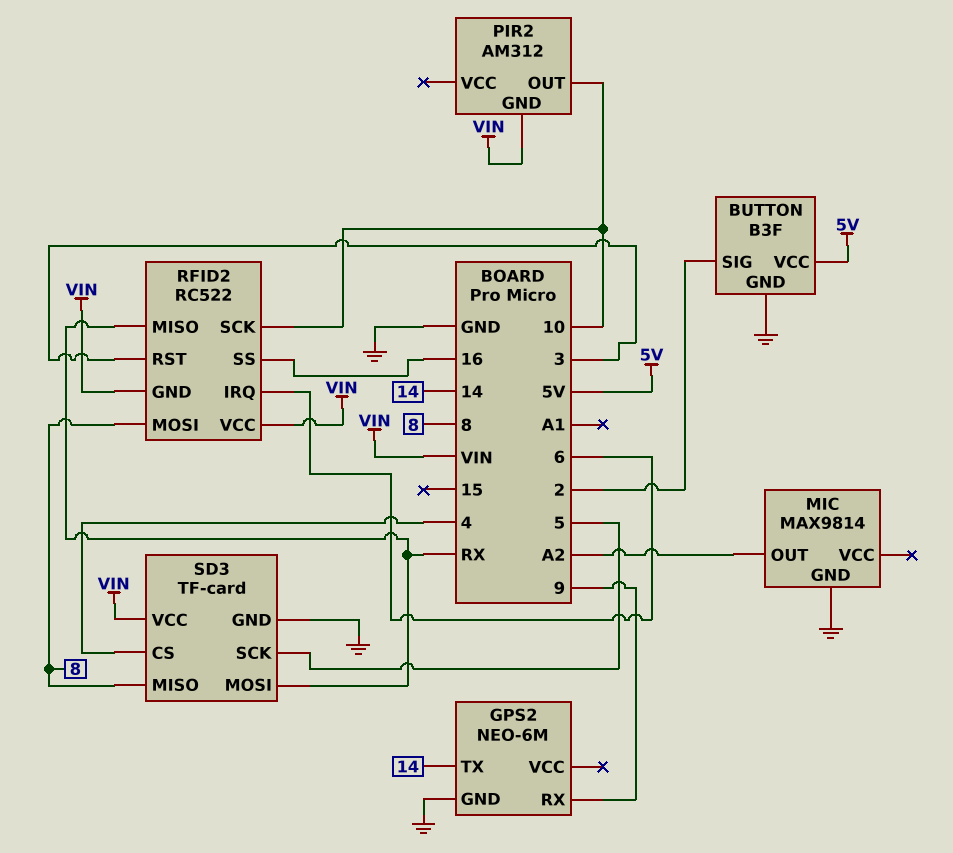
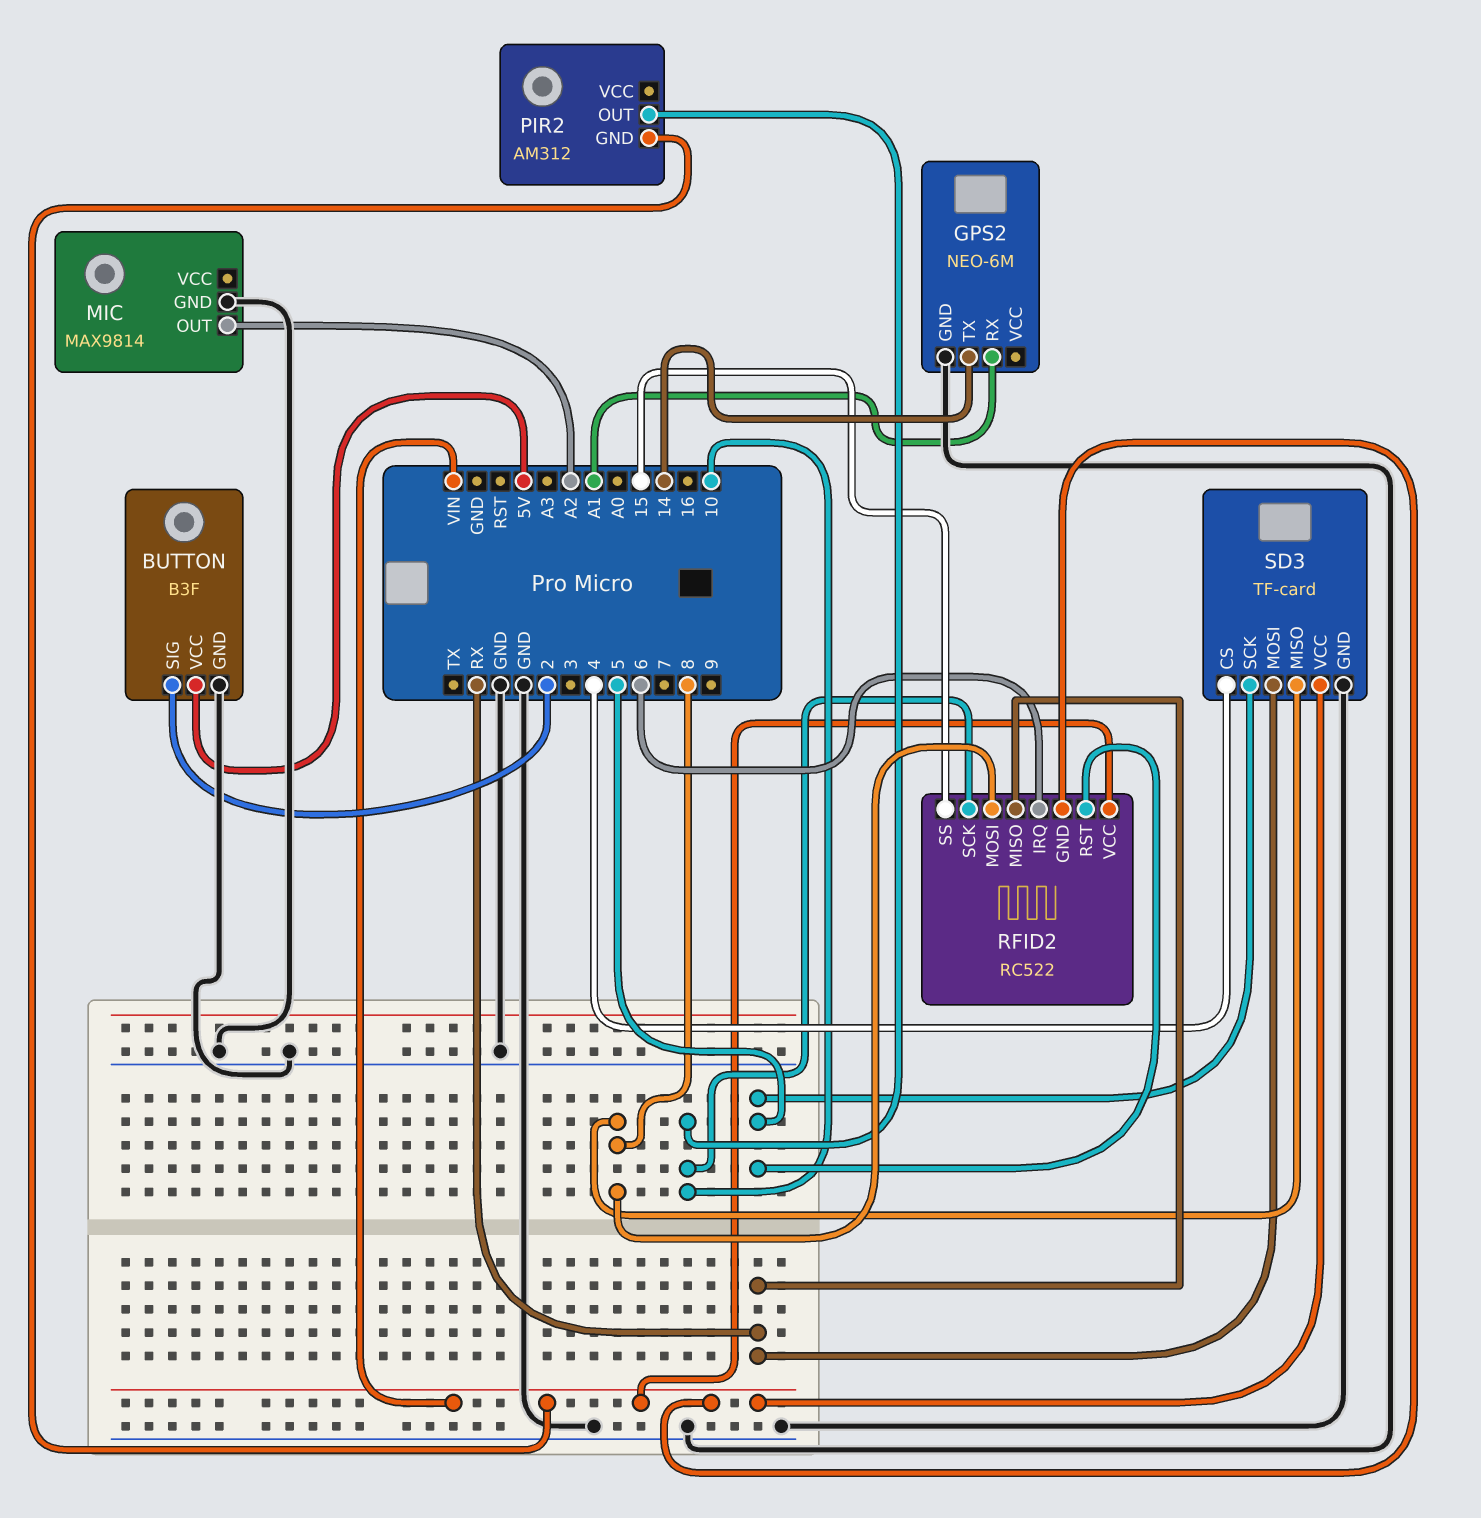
GPS2 pin RX: 9 -> A1
RFID2 pin RST: 3 -> 5
RFID2 pin SS: 16 -> 15

